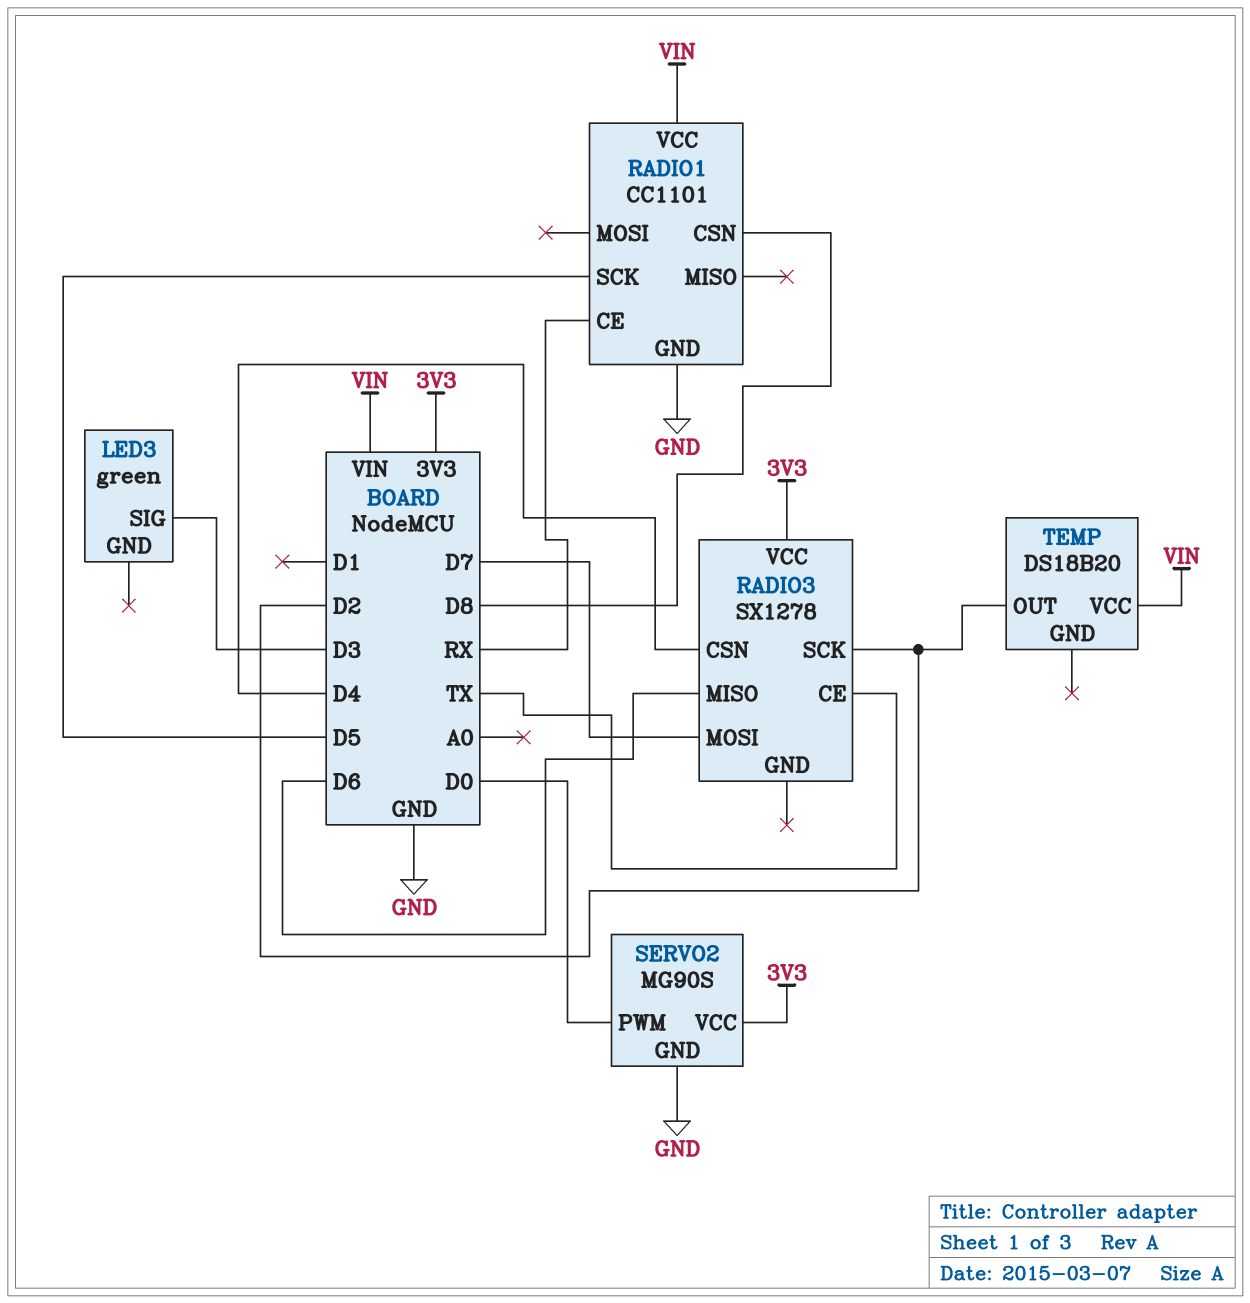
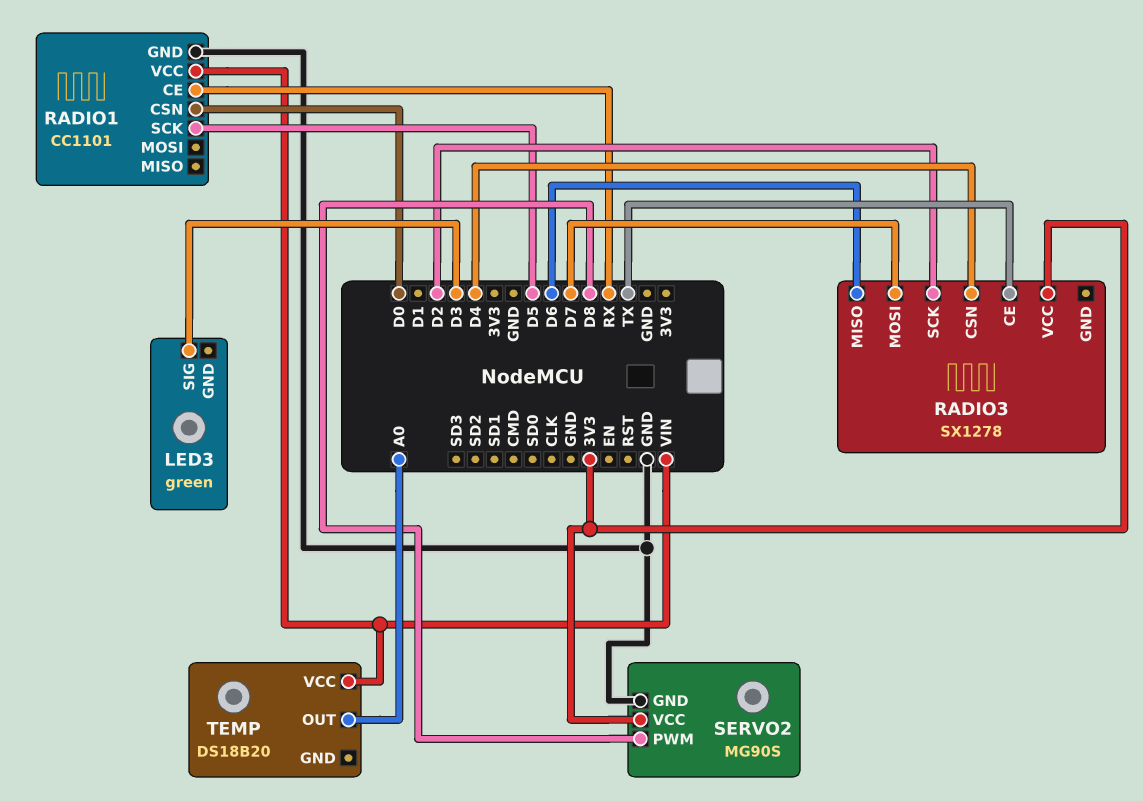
RADIO1 pin CSN: D8 -> D0
SERVO2 pin PWM: D0 -> D8
TEMP pin OUT: D2 -> A0

